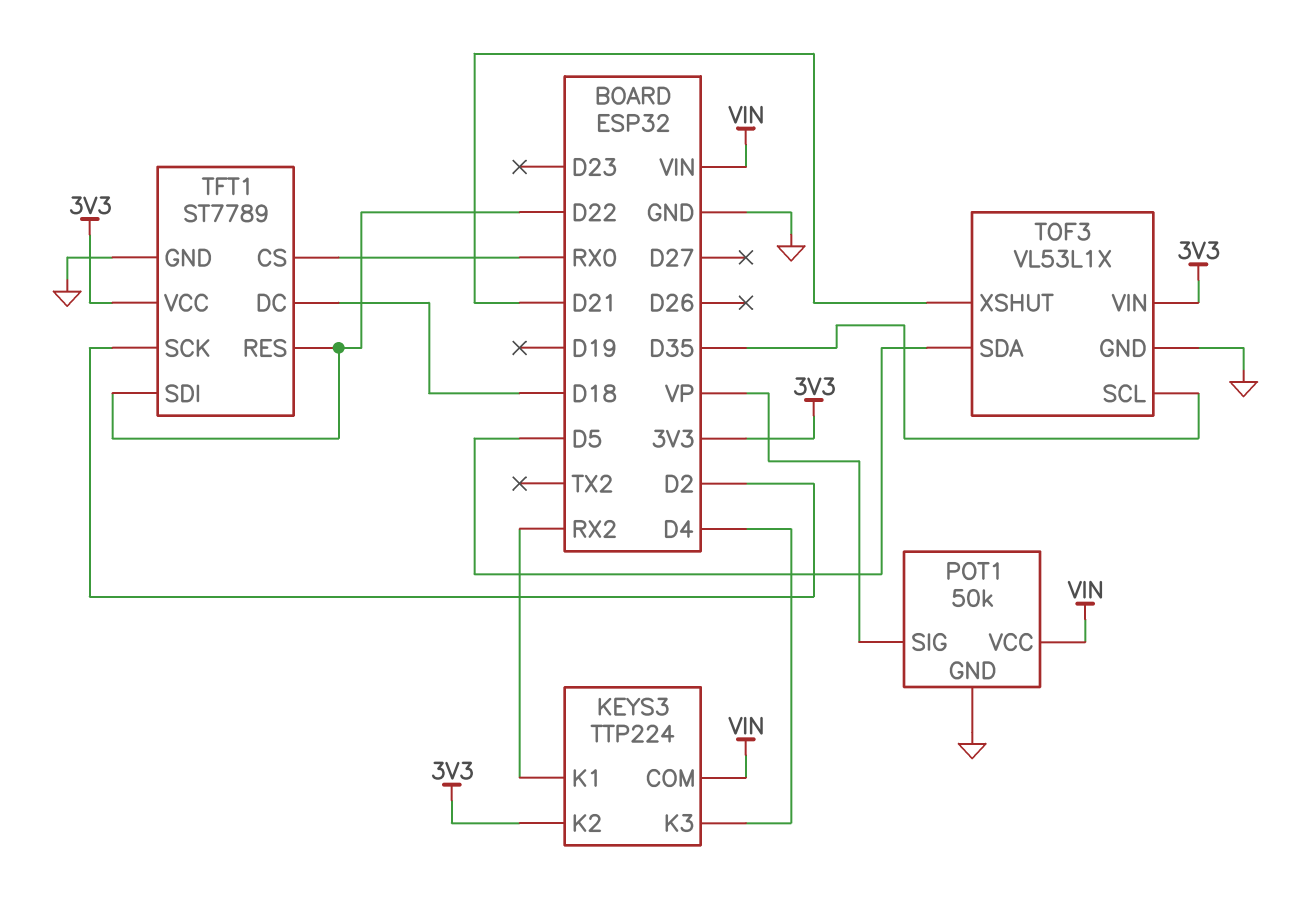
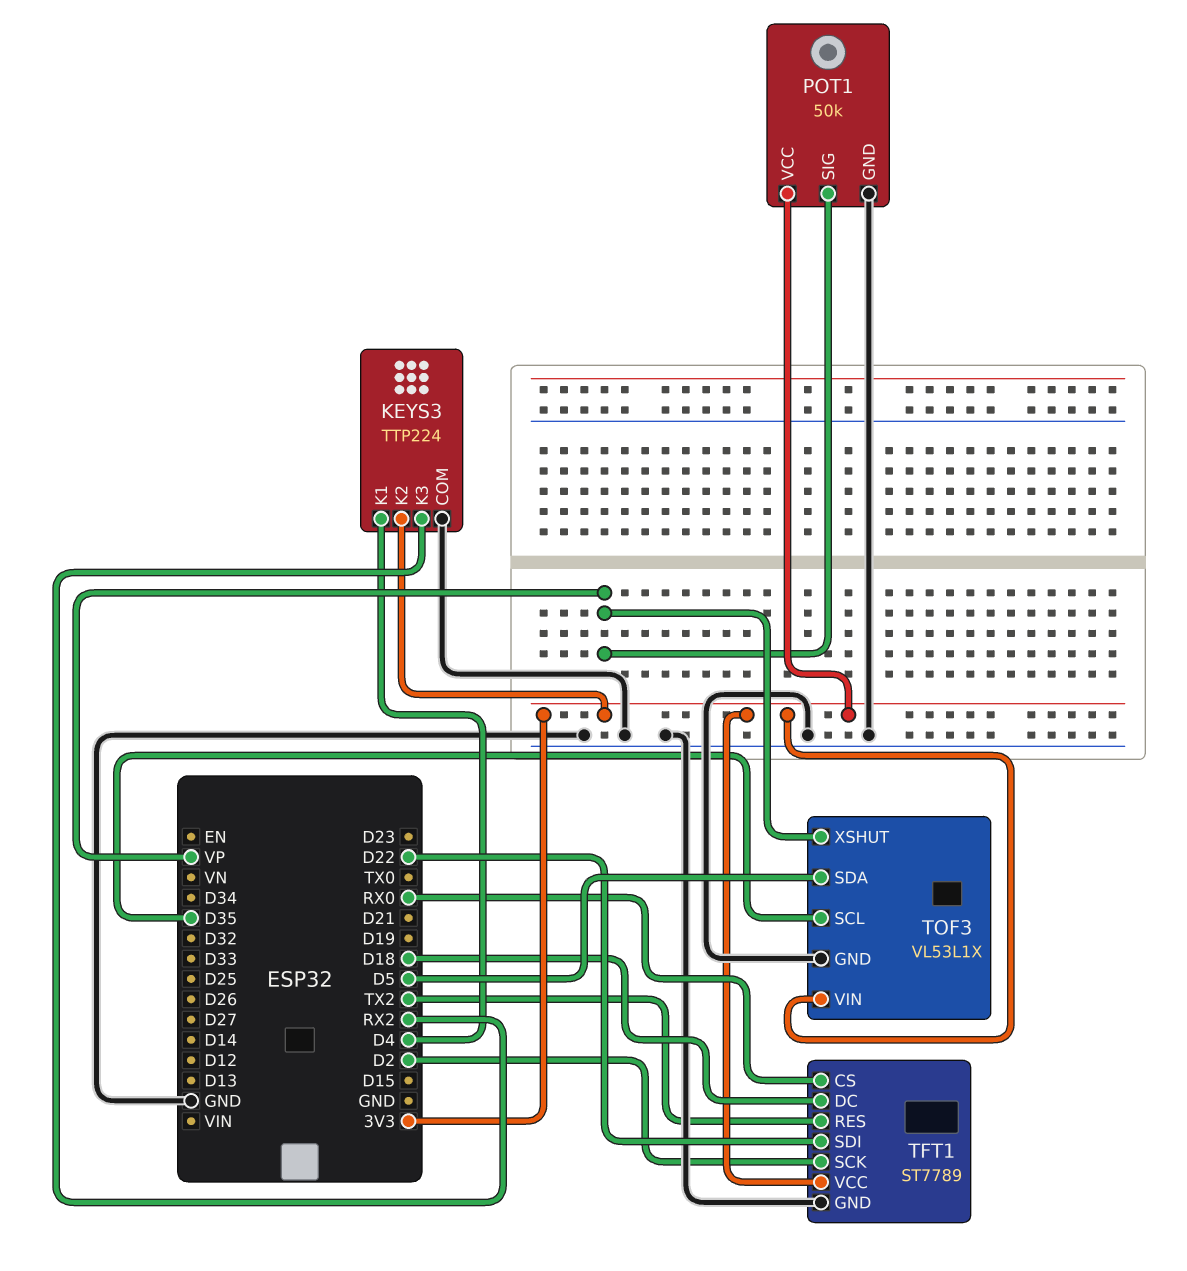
KEYS3 pin COM: VIN -> GND
KEYS3 pin K1: RX2 -> D4
KEYS3 pin K3: D4 -> RX2
POT1 pin VCC: VIN -> 3V3
TFT1 pin RES: D22 -> TX2
TOF3 pin XSHUT: D21 -> VP

